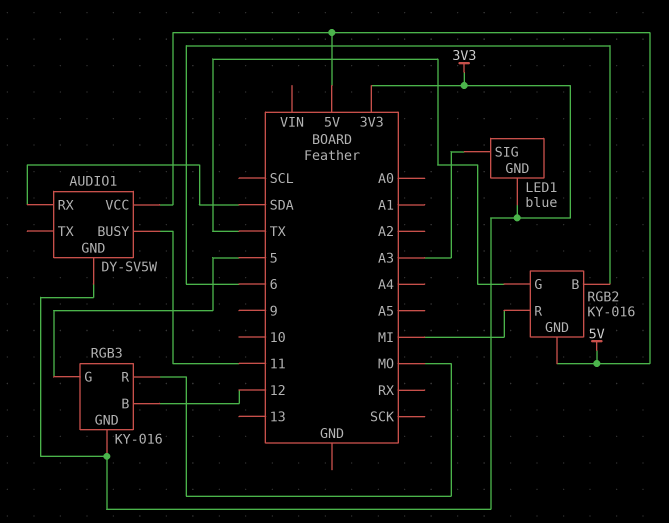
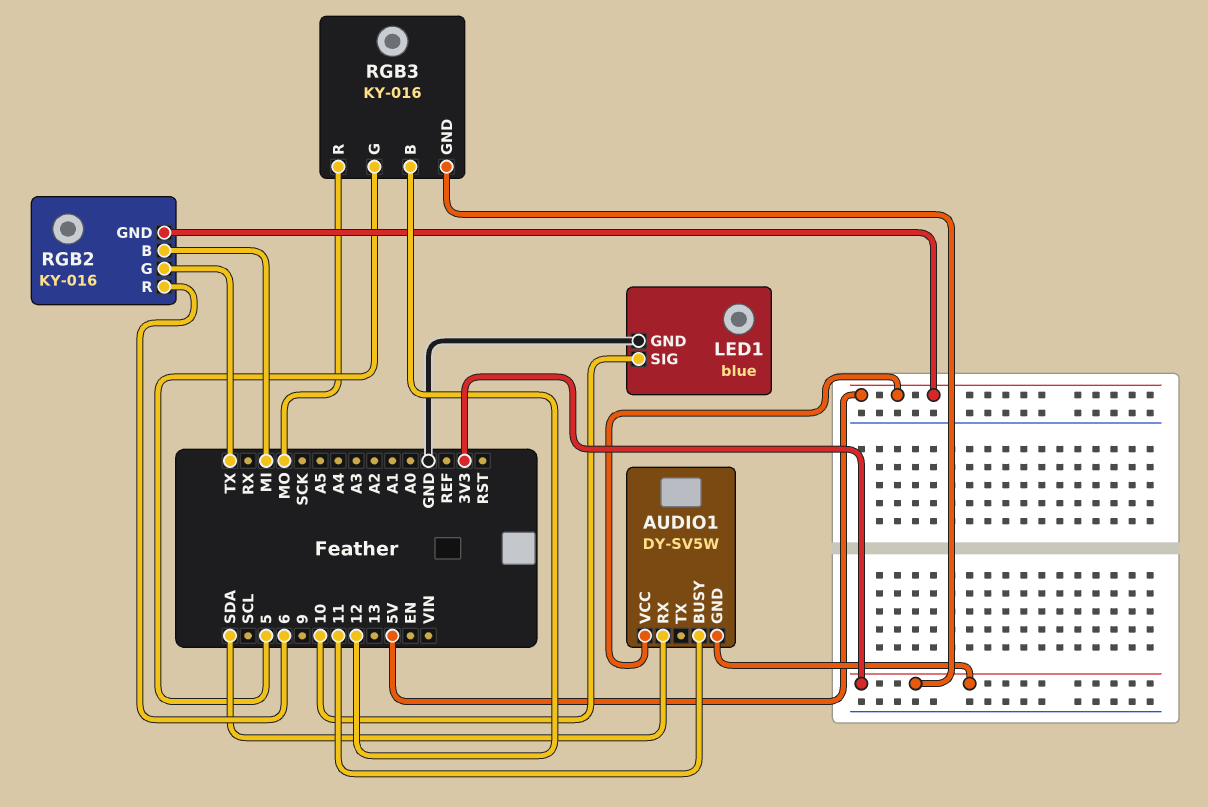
LED1 pin GND: 3V3 -> GND
LED1 pin SIG: A3 -> 10
RGB2 pin B: 6 -> MI
RGB2 pin R: MI -> 6

